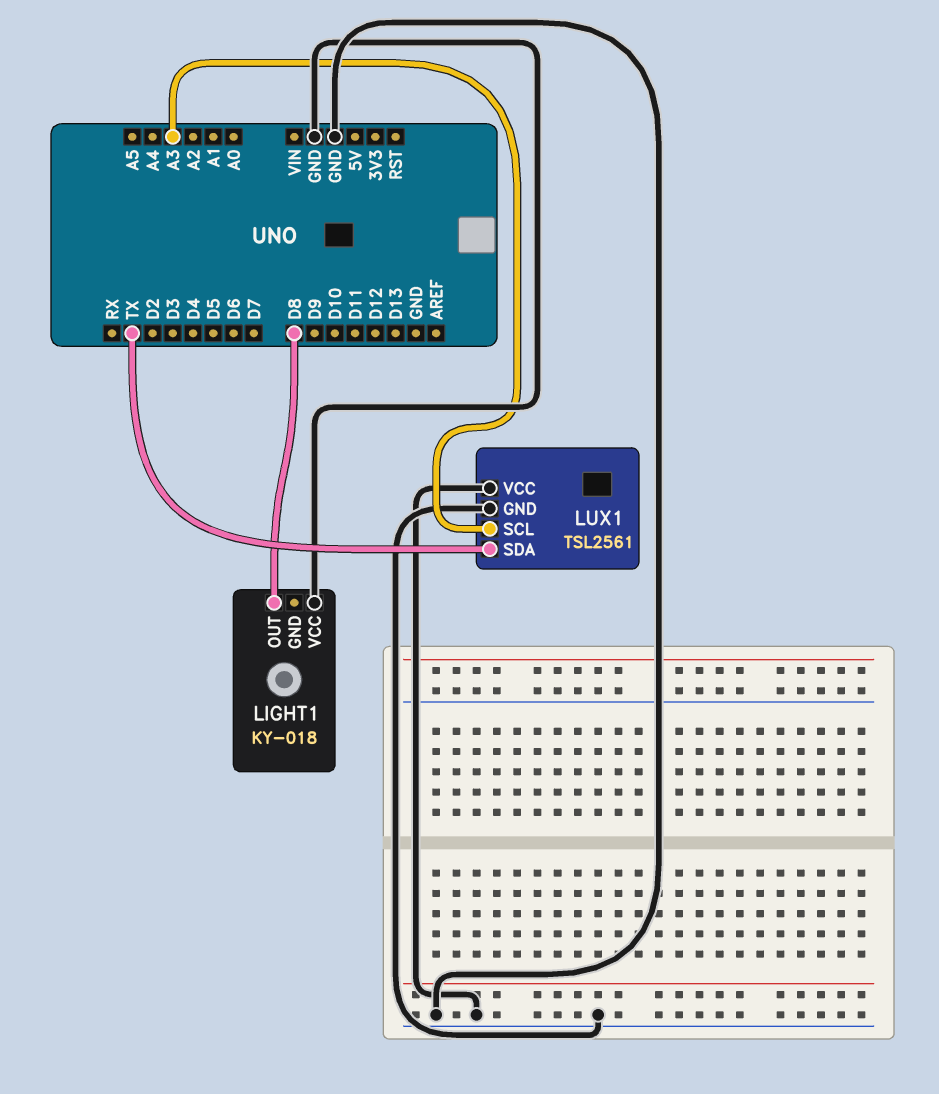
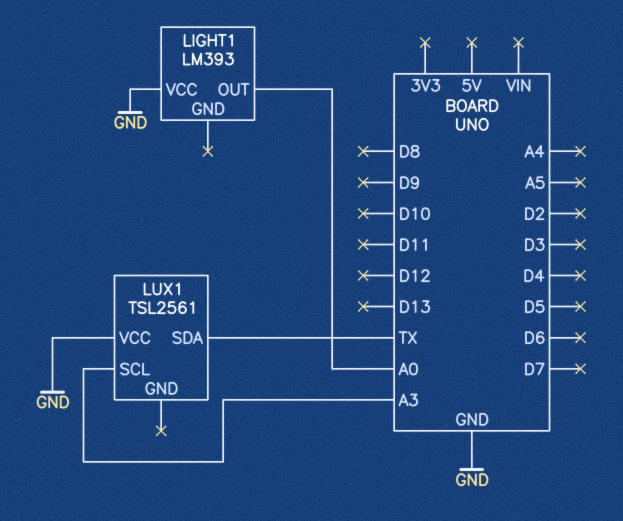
LIGHT1: KY-018 -> LM393
LIGHT1 pin OUT: D8 -> A0
LUX1 pin GND: GND -> none

